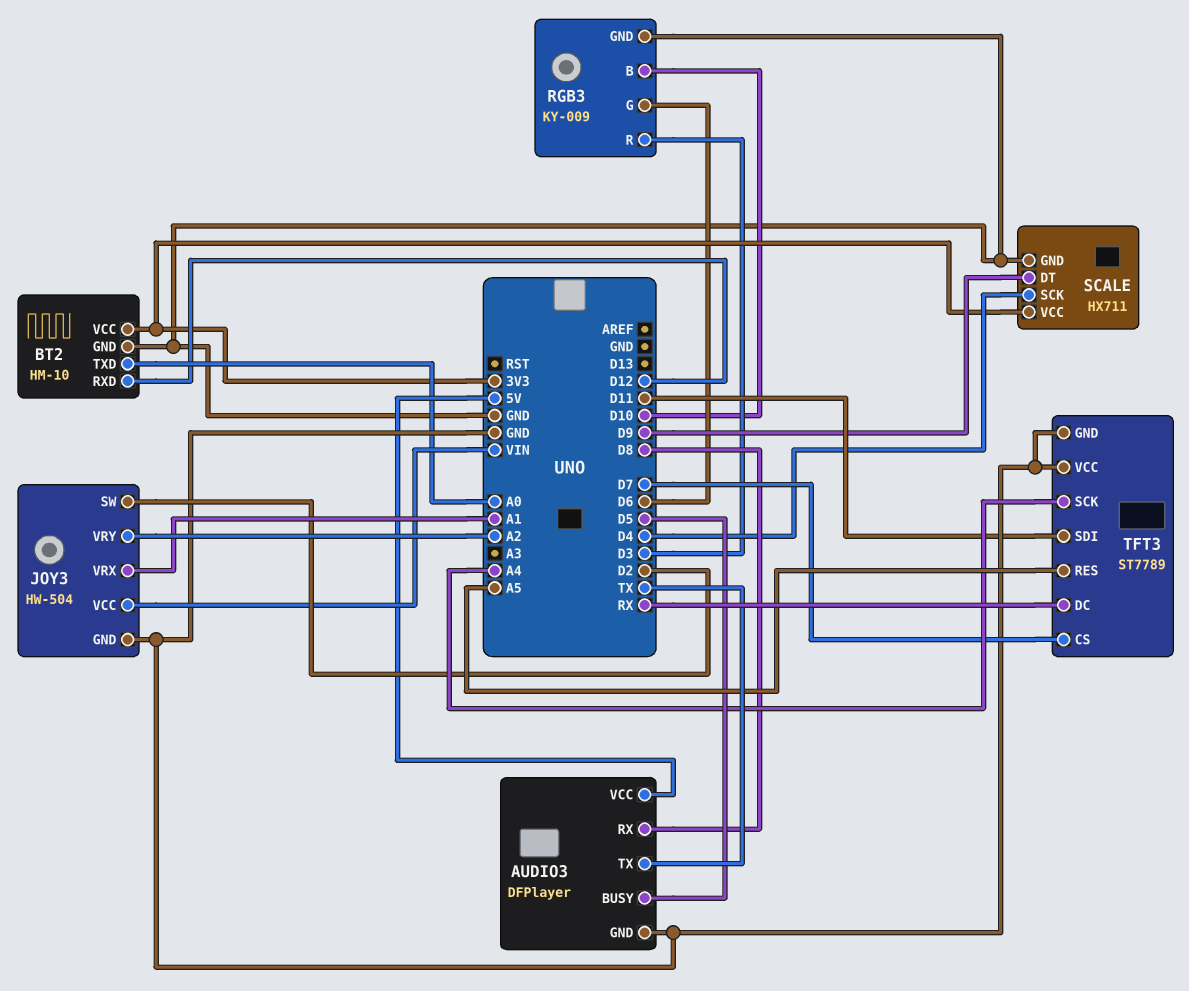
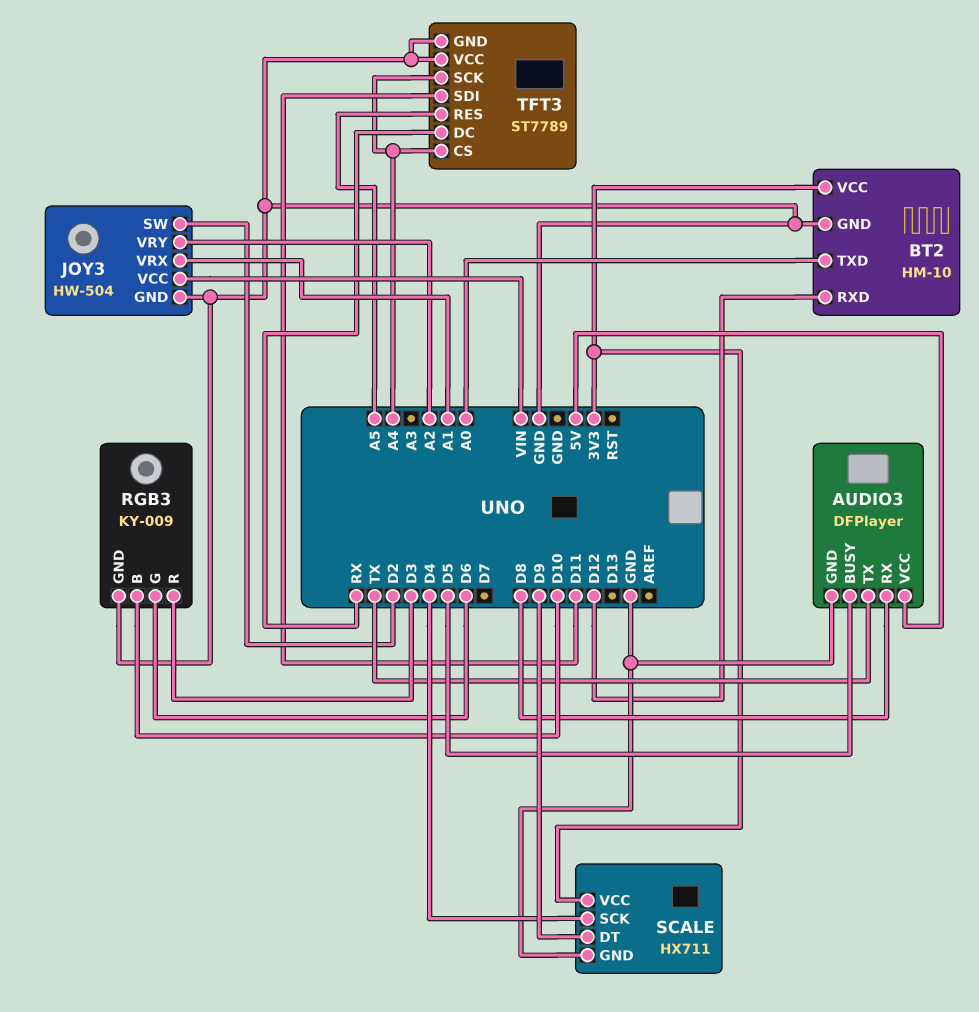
TFT3 pin CS: D7 -> A4

